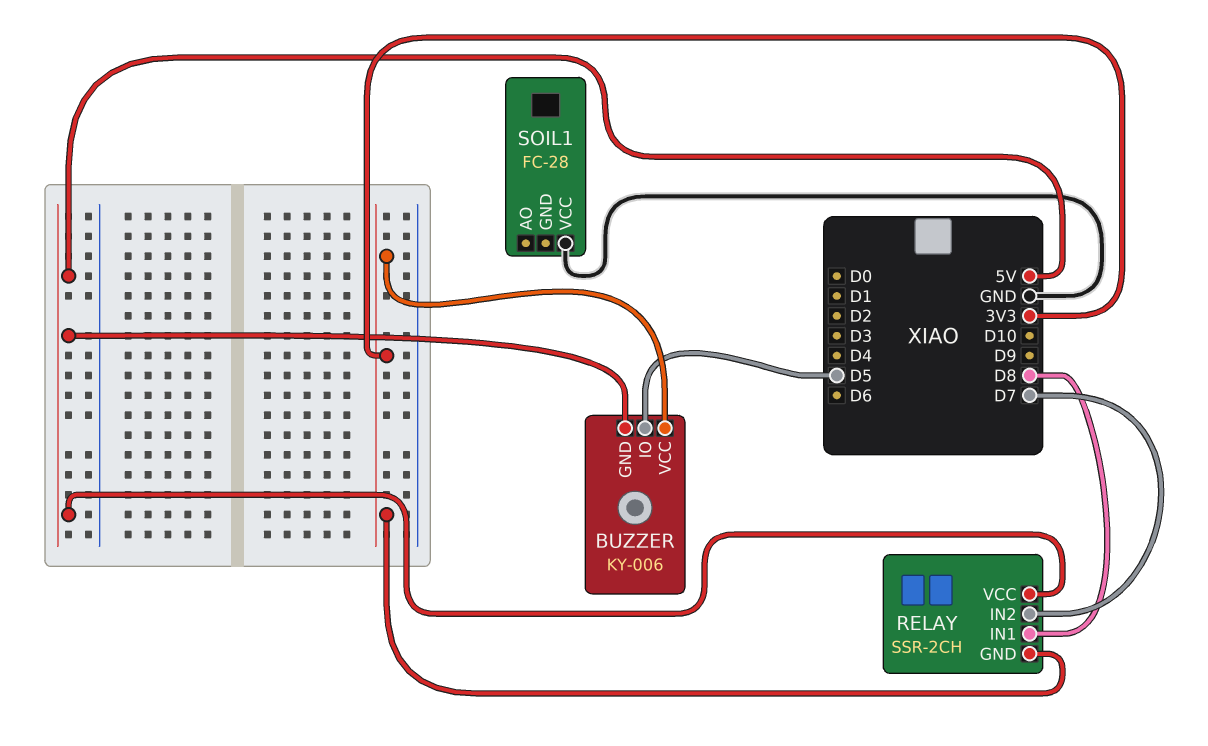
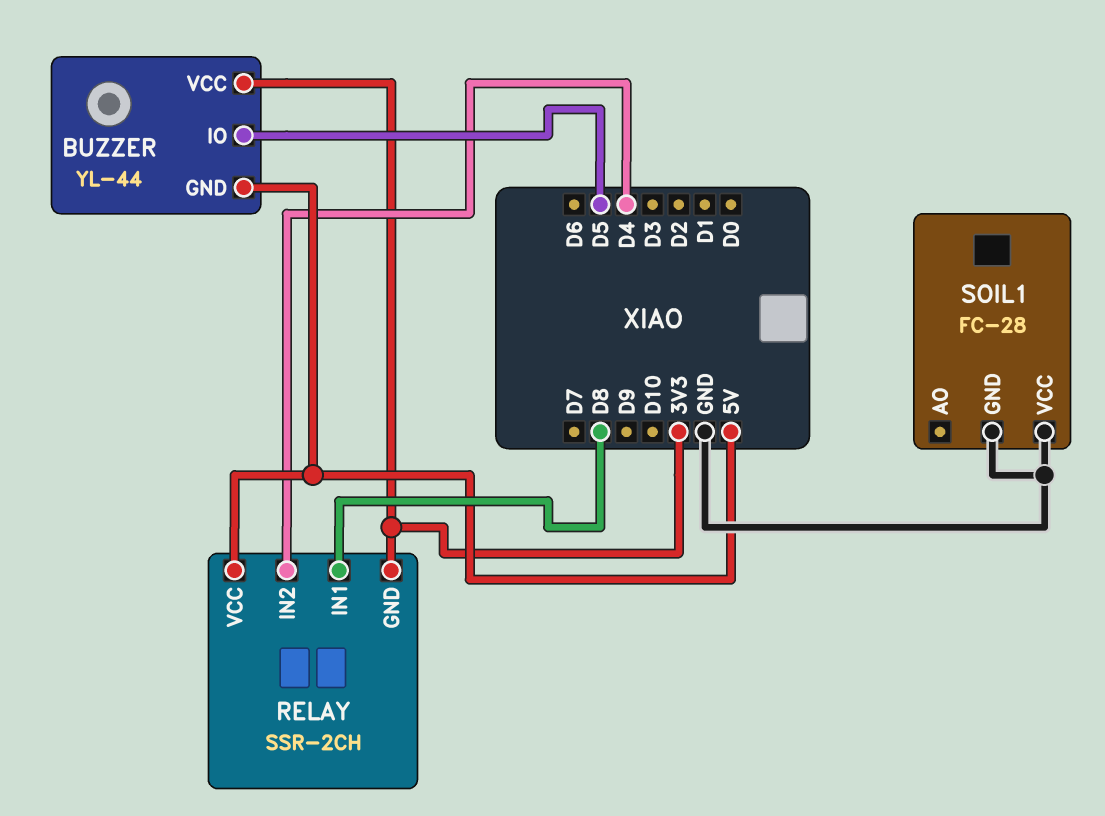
BUZZER: KY-006 -> YL-44
RELAY pin IN2: D7 -> D4
SOIL1 pin GND: none -> GND

